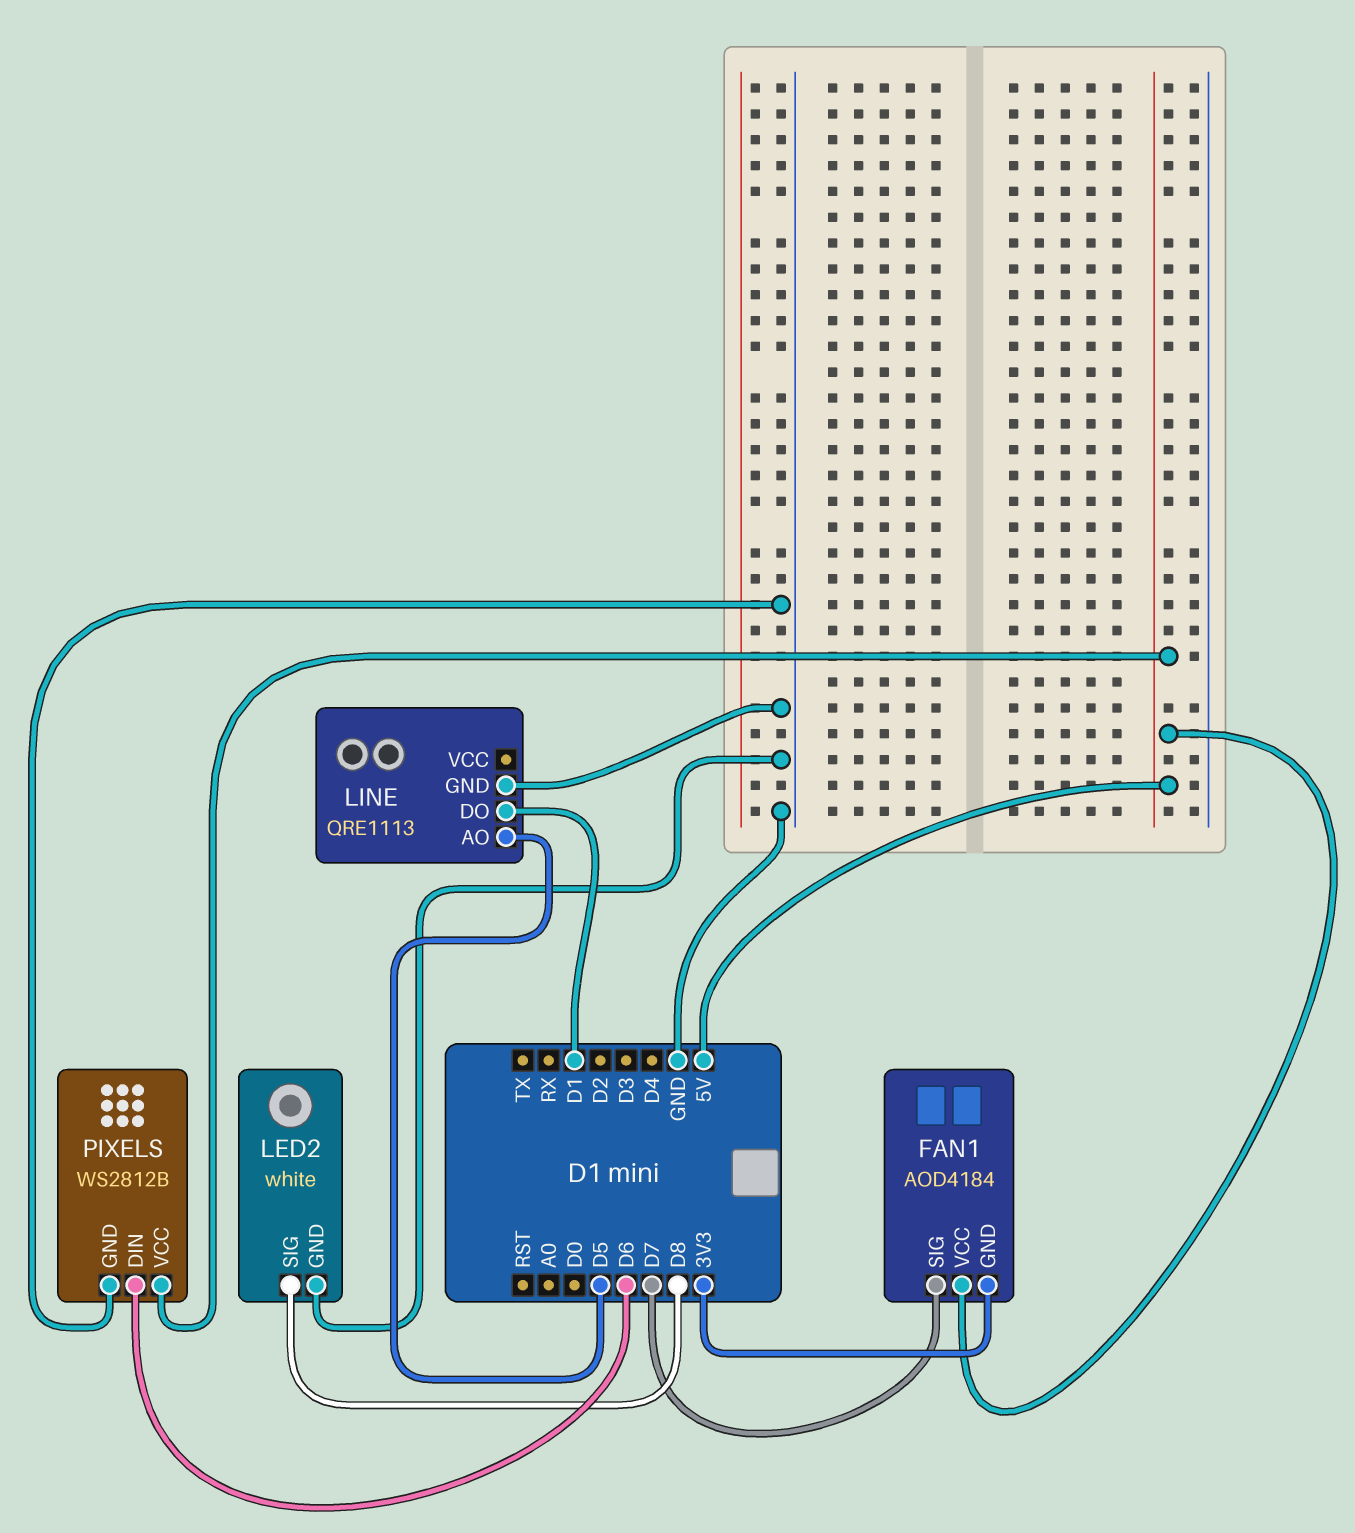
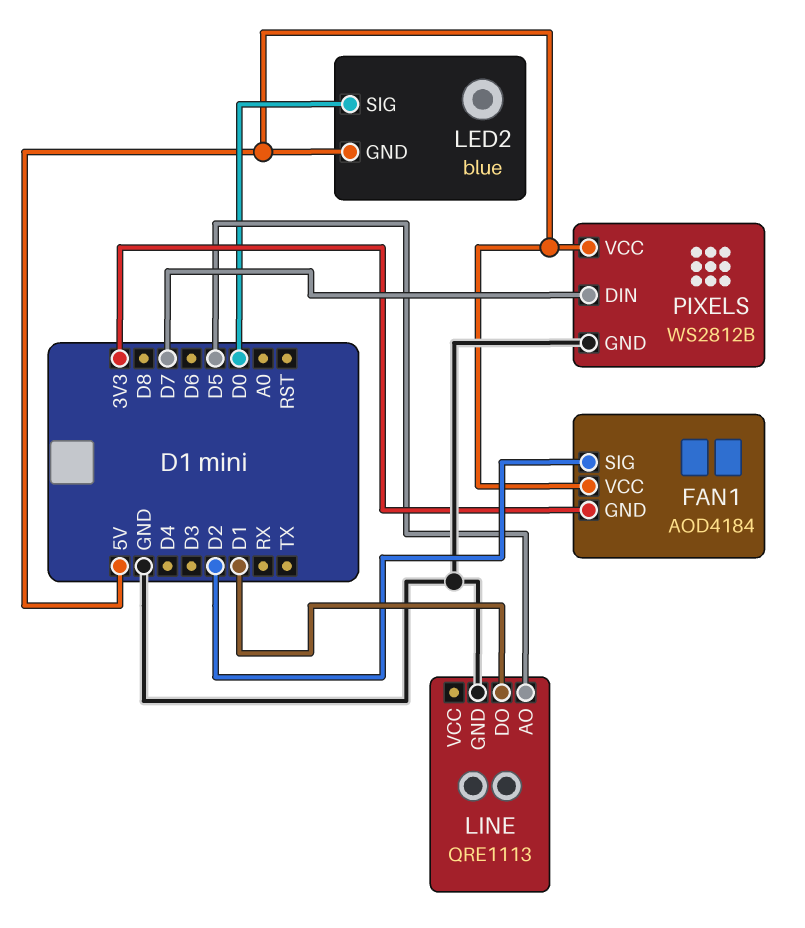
FAN1 pin SIG: D7 -> D2
LED2: white -> blue
LED2 pin GND: GND -> 5V
LED2 pin SIG: D8 -> D0
PIXELS pin DIN: D6 -> D7

